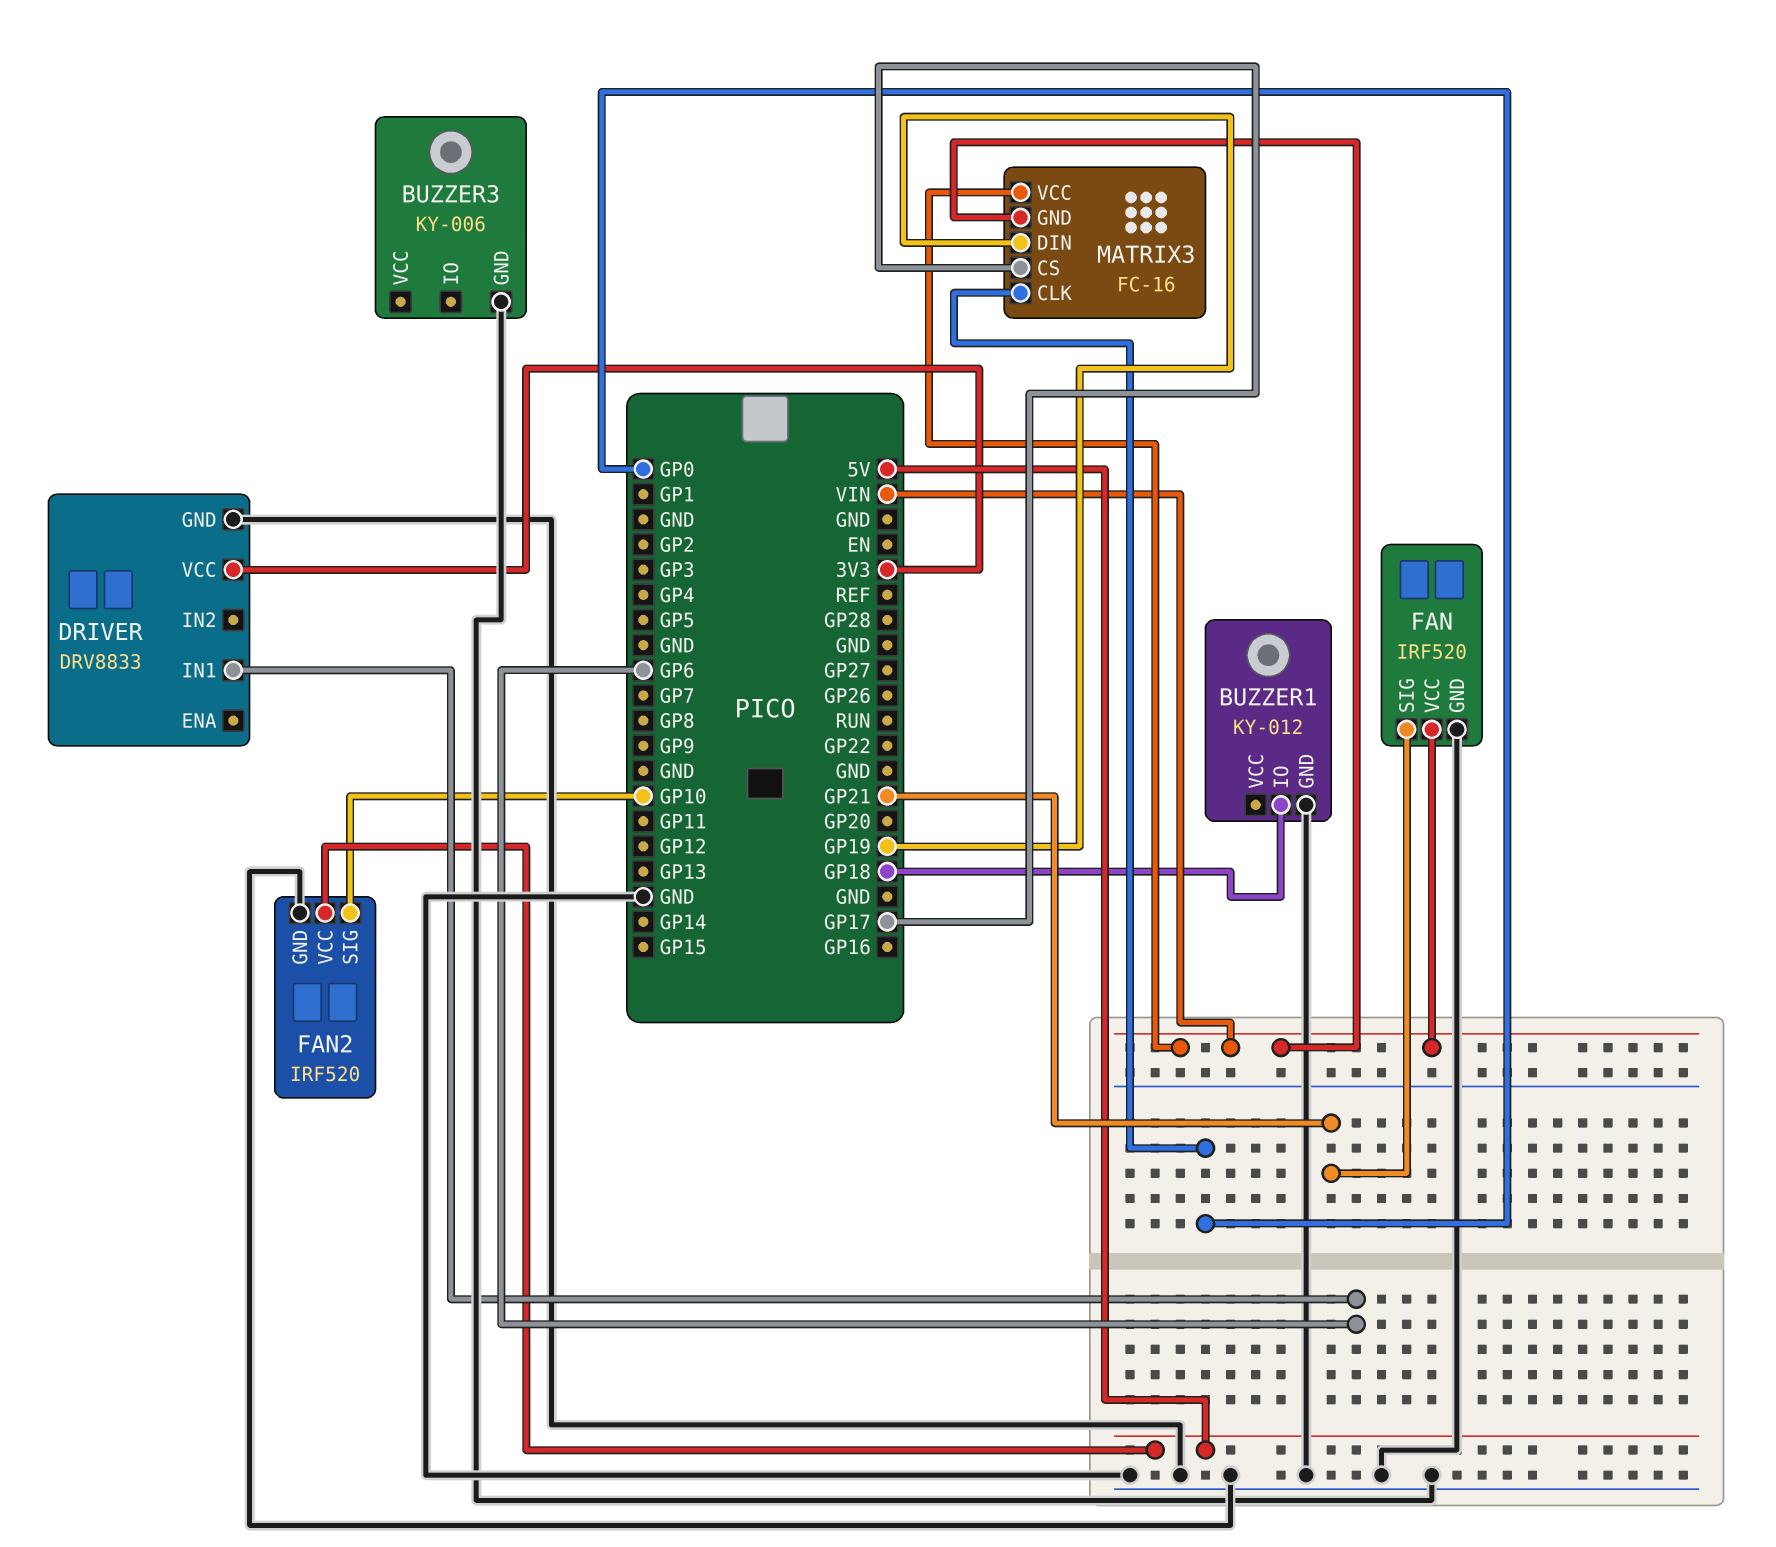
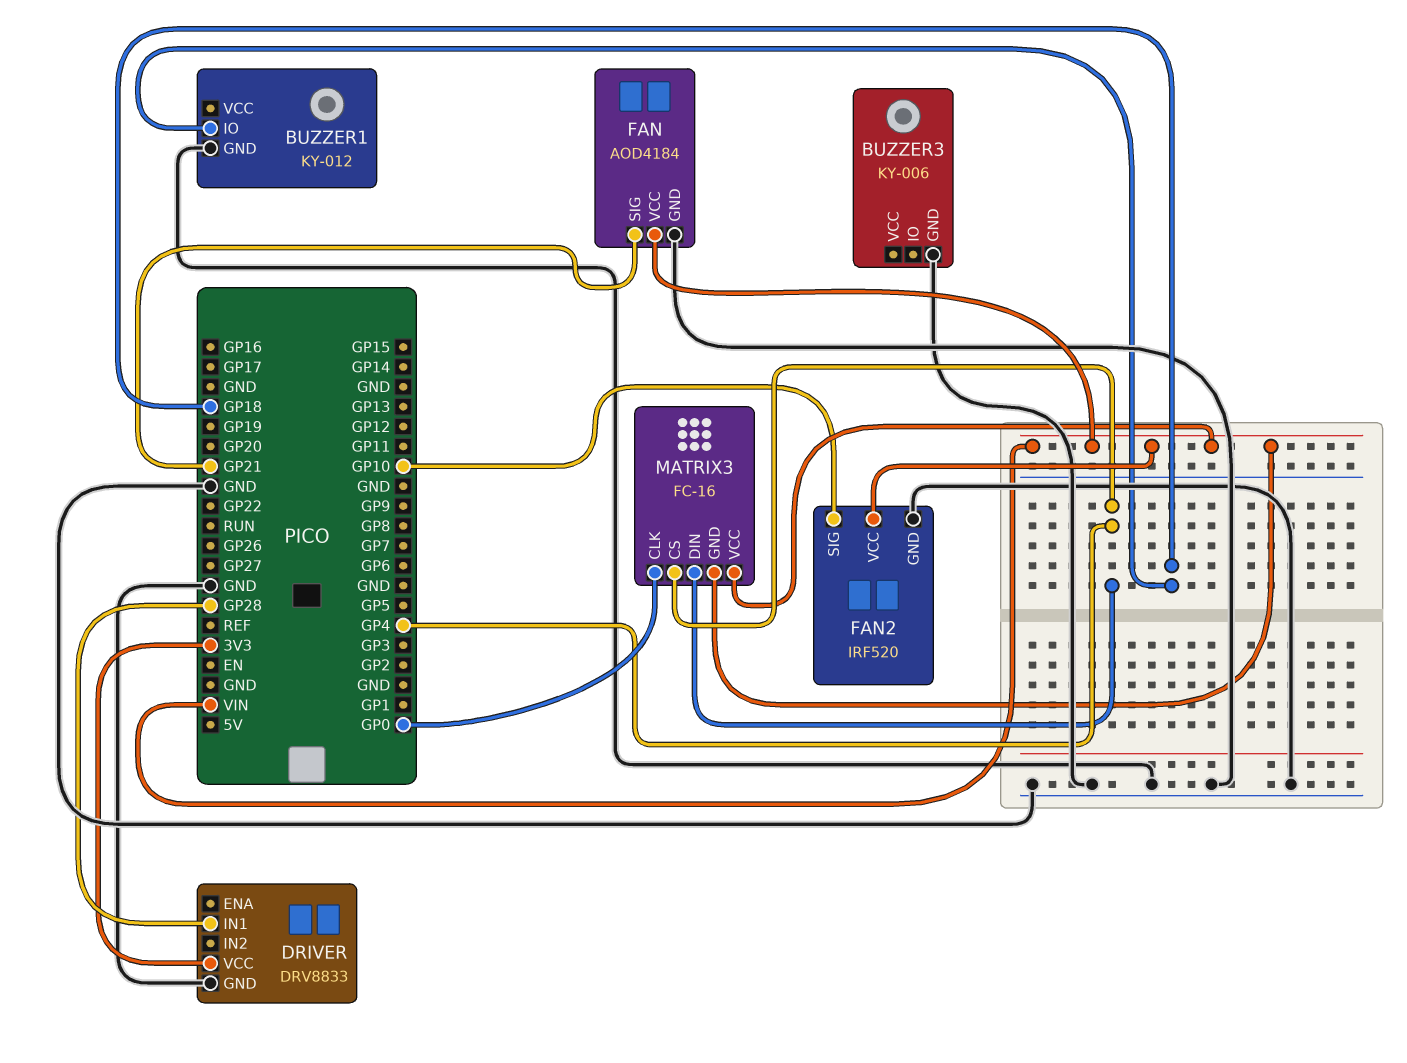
DRIVER pin IN1: GP6 -> GP28
FAN: IRF520 -> AOD4184
FAN2 pin VCC: 5V -> VIN
MATRIX3 pin CS: GP17 -> GP4
MATRIX3 pin DIN: GP19 -> GP4

